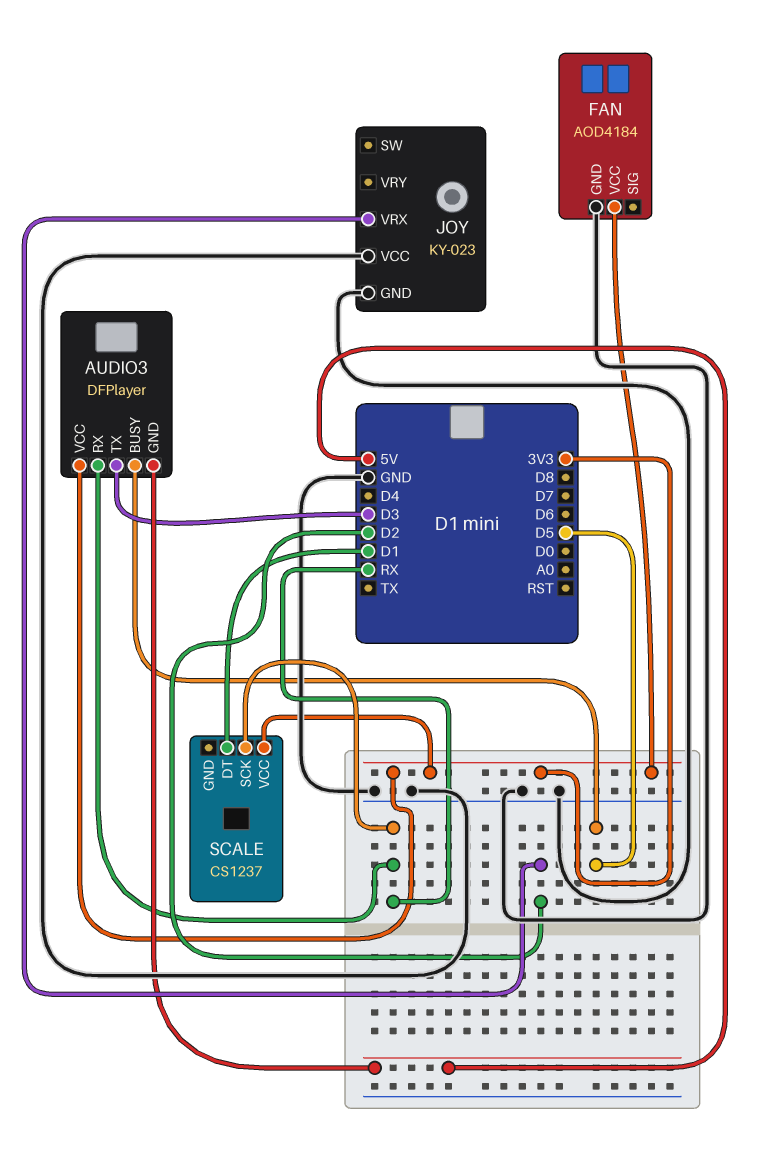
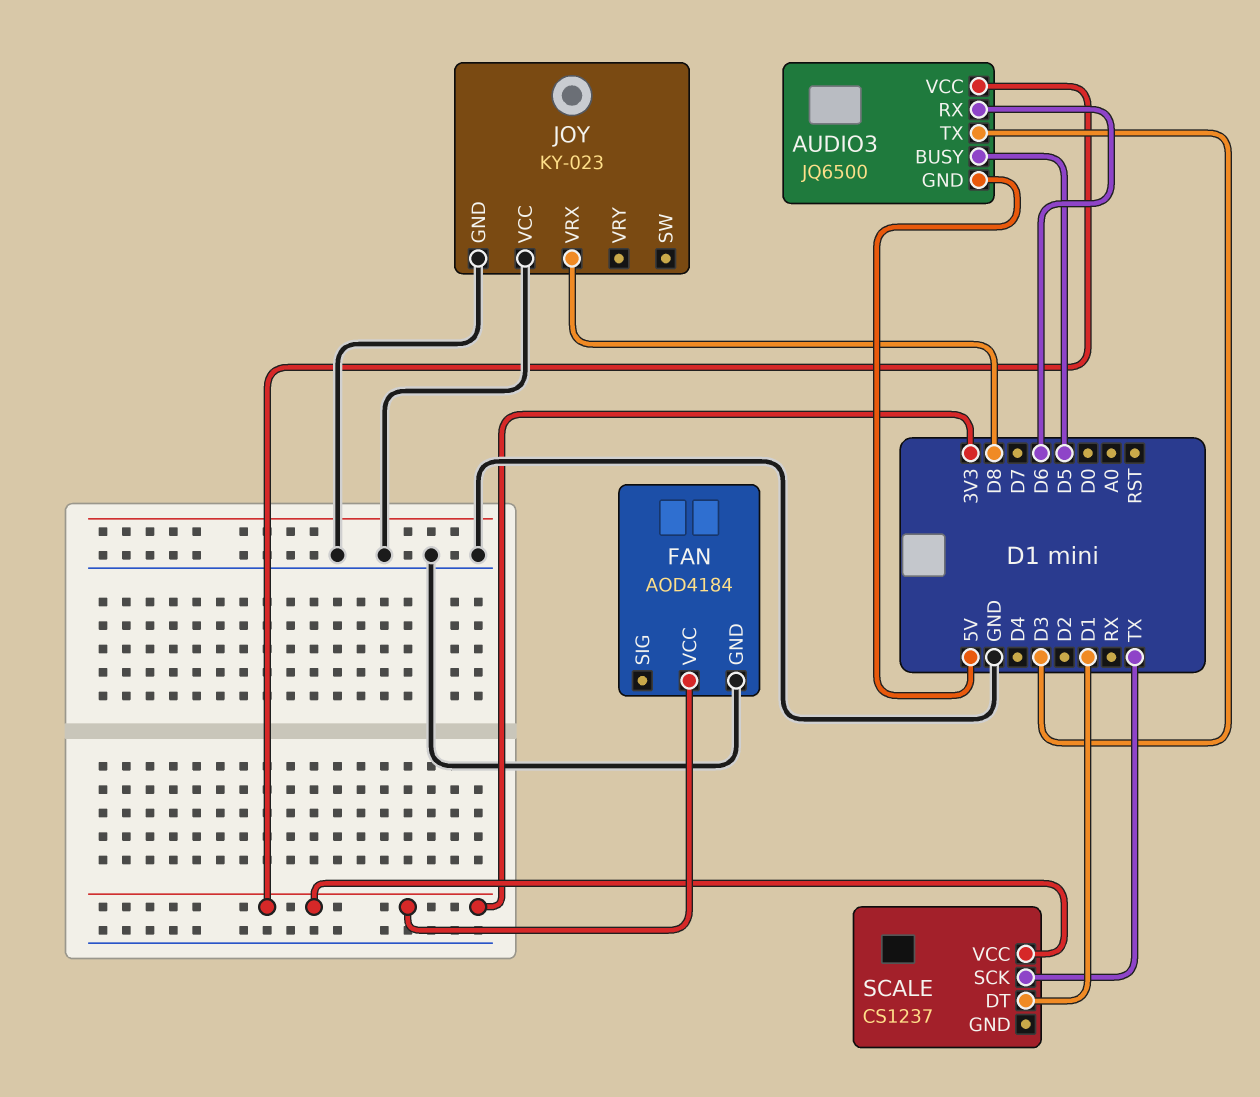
AUDIO3: DFPlayer -> JQ6500
AUDIO3 pin RX: RX -> D6
JOY pin VRX: D2 -> D8
SCALE pin SCK: RX -> TX

